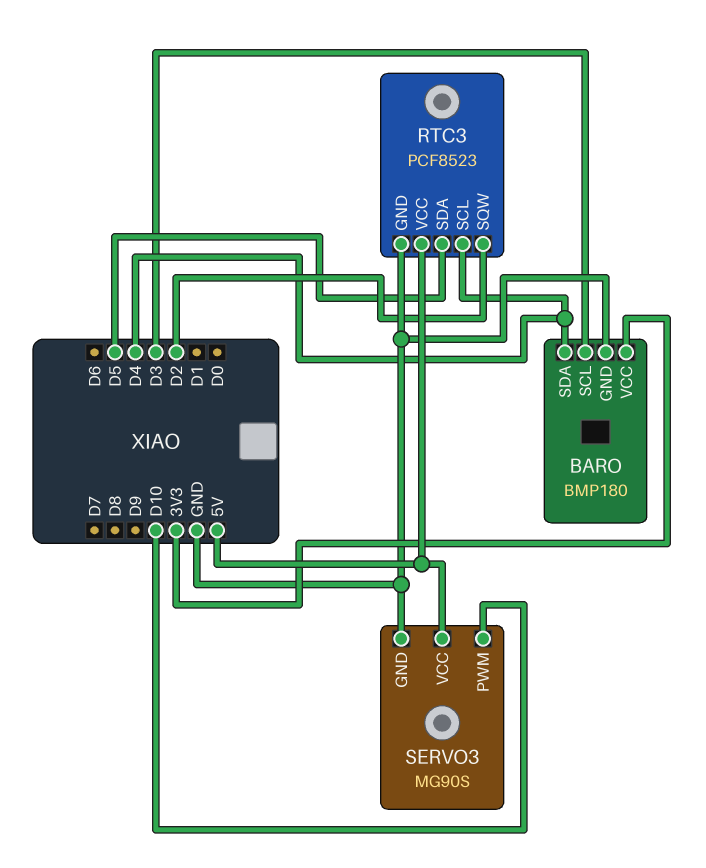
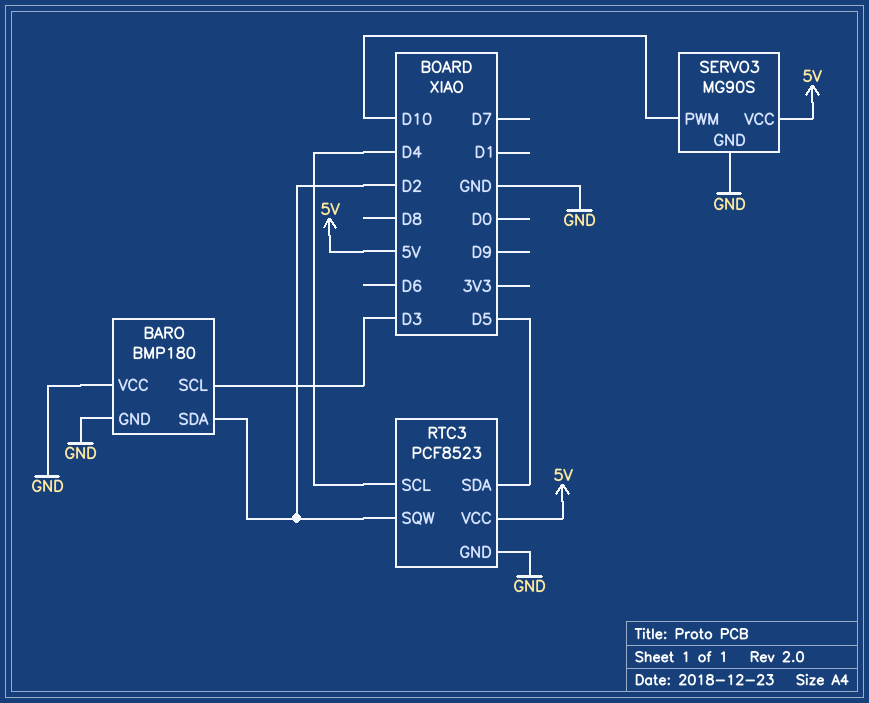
BARO pin SDA: D4 -> D2
BARO pin VCC: 3V3 -> GND

